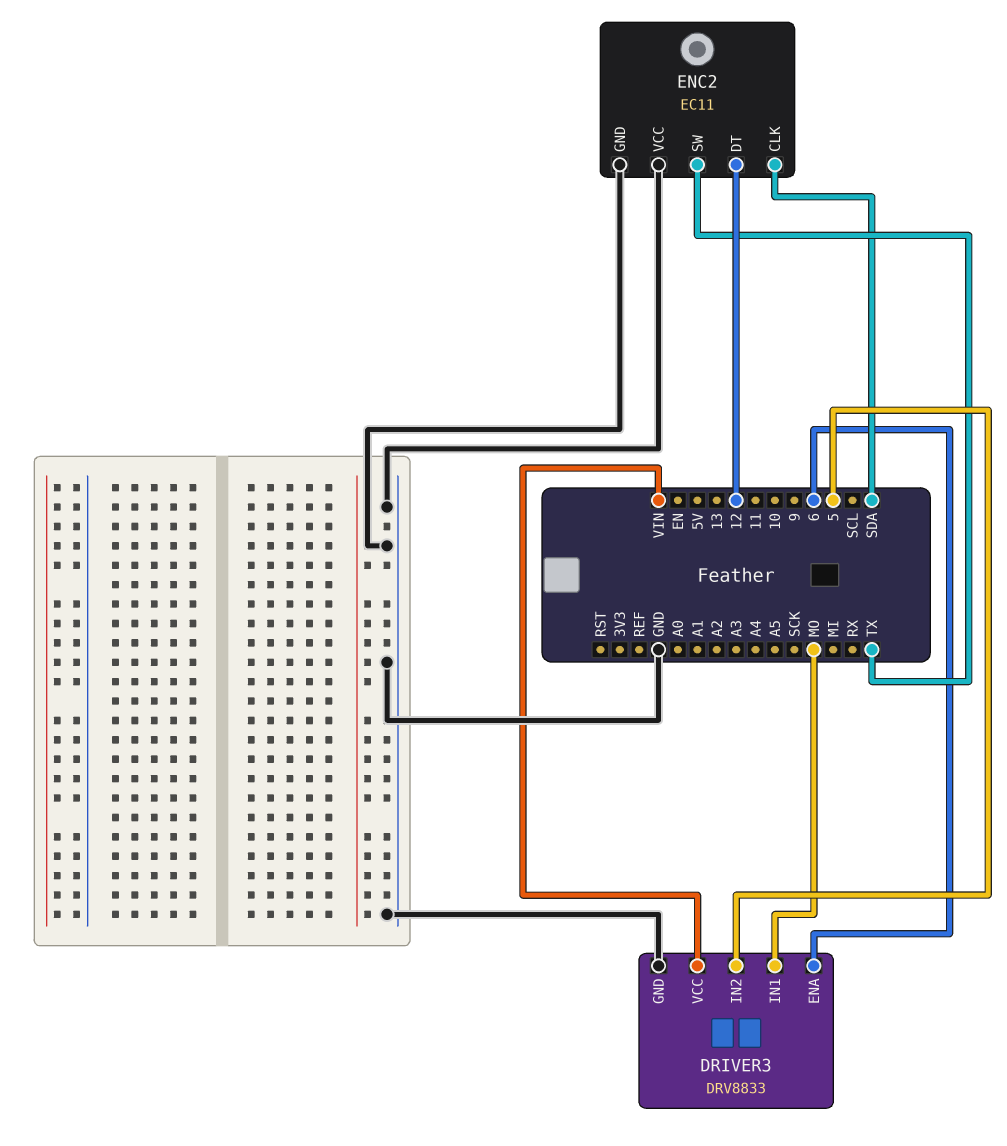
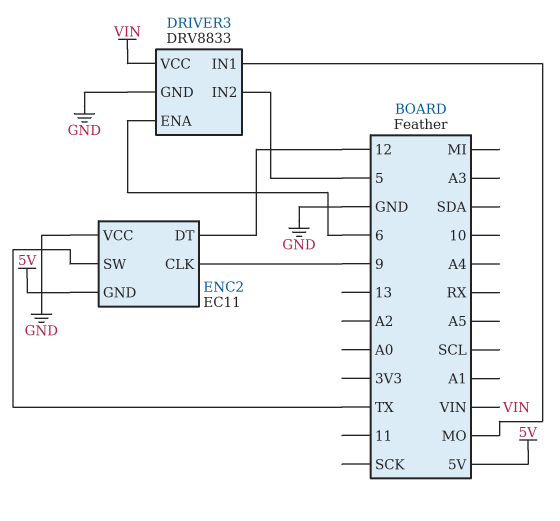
ENC2 pin CLK: SDA -> 9
ENC2 pin GND: GND -> 5V

